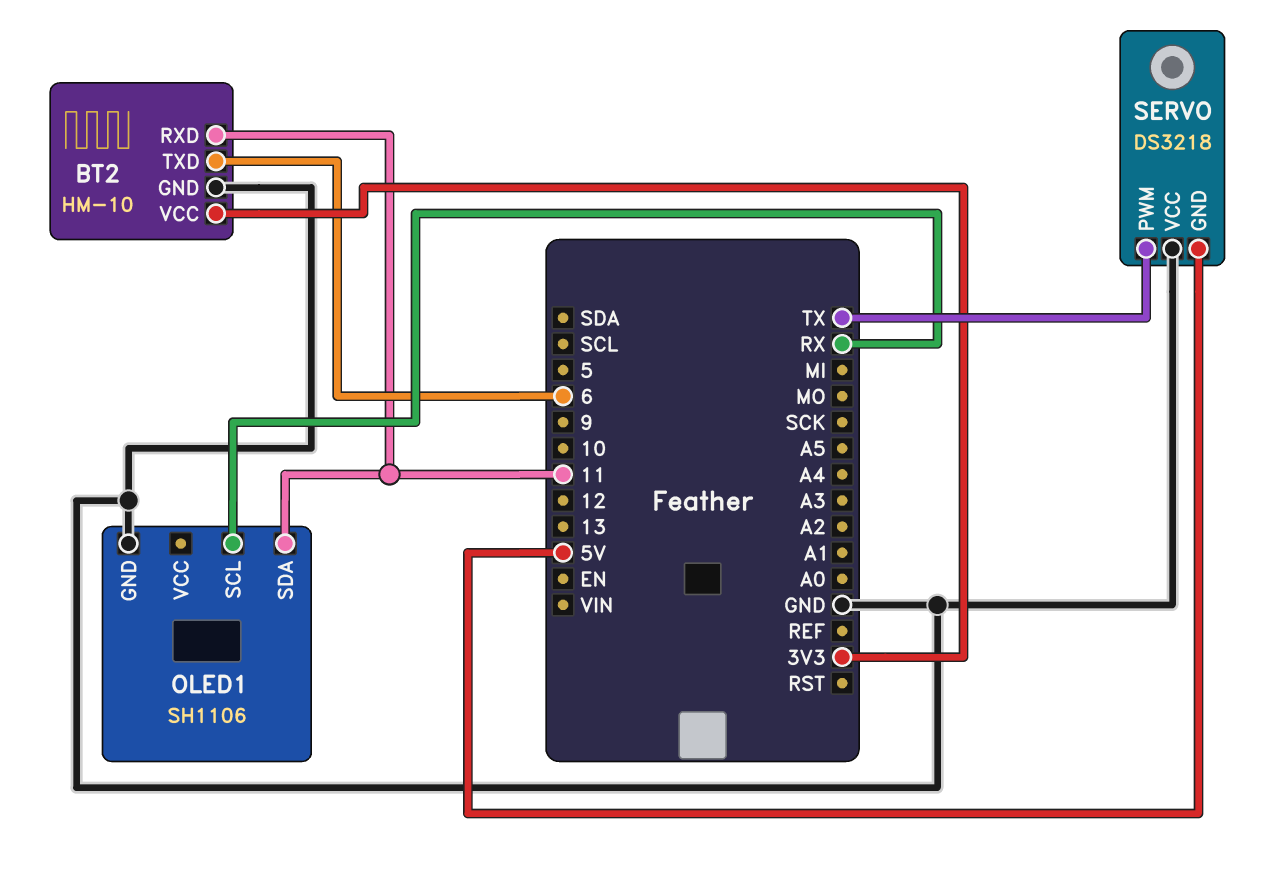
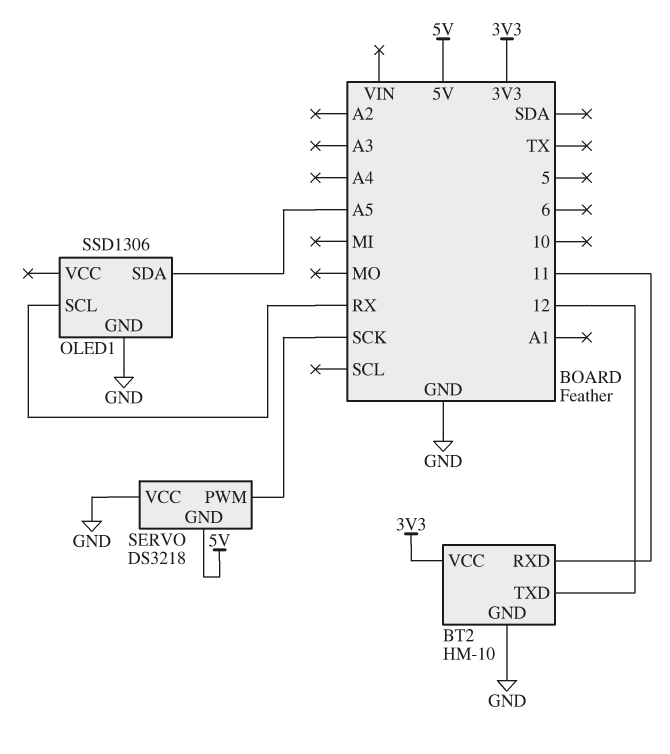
BT2 pin TXD: 6 -> 12
OLED1: SH1106 -> SSD1306
OLED1 pin SDA: 11 -> A5
SERVO pin PWM: TX -> SCK

